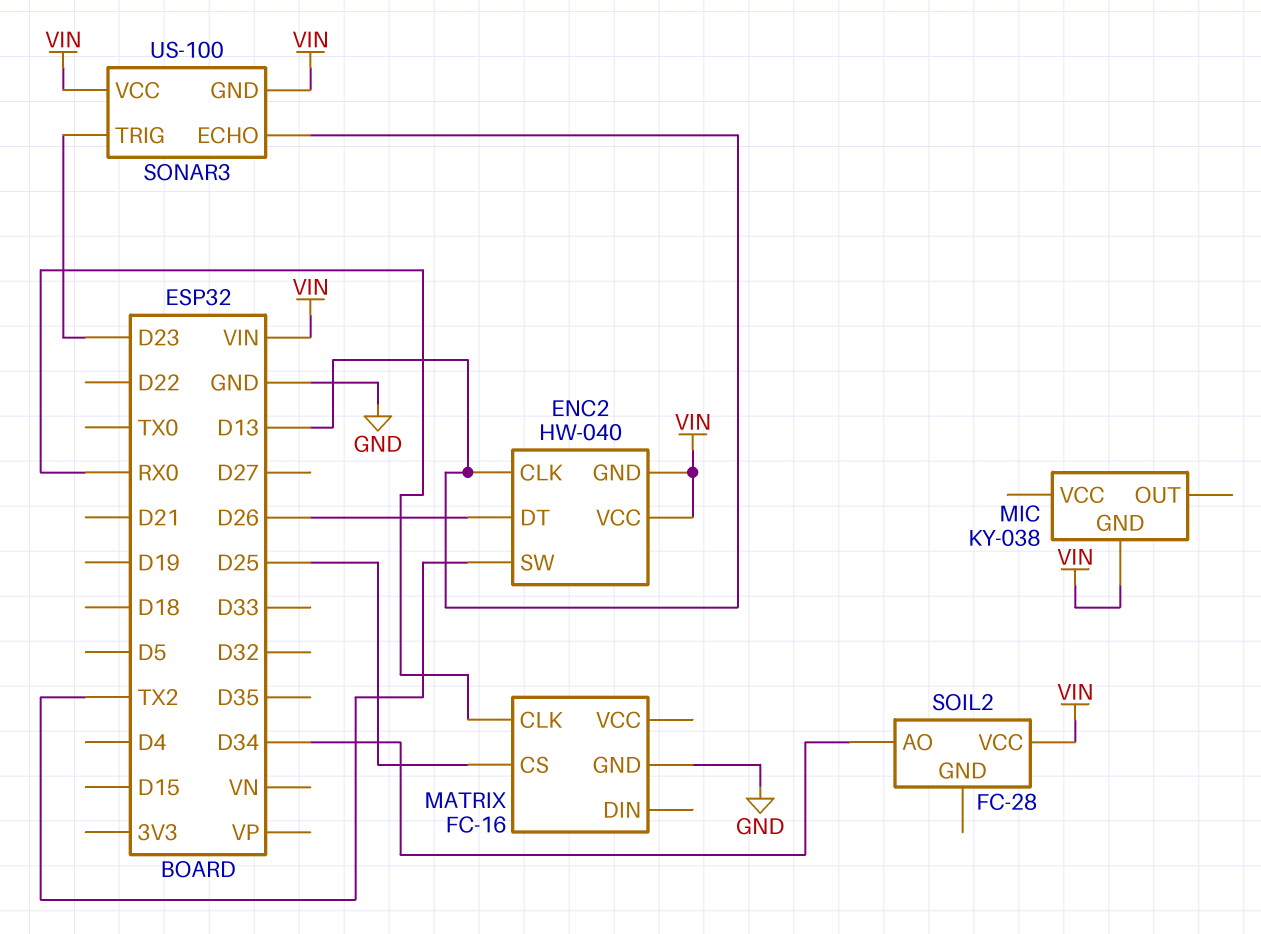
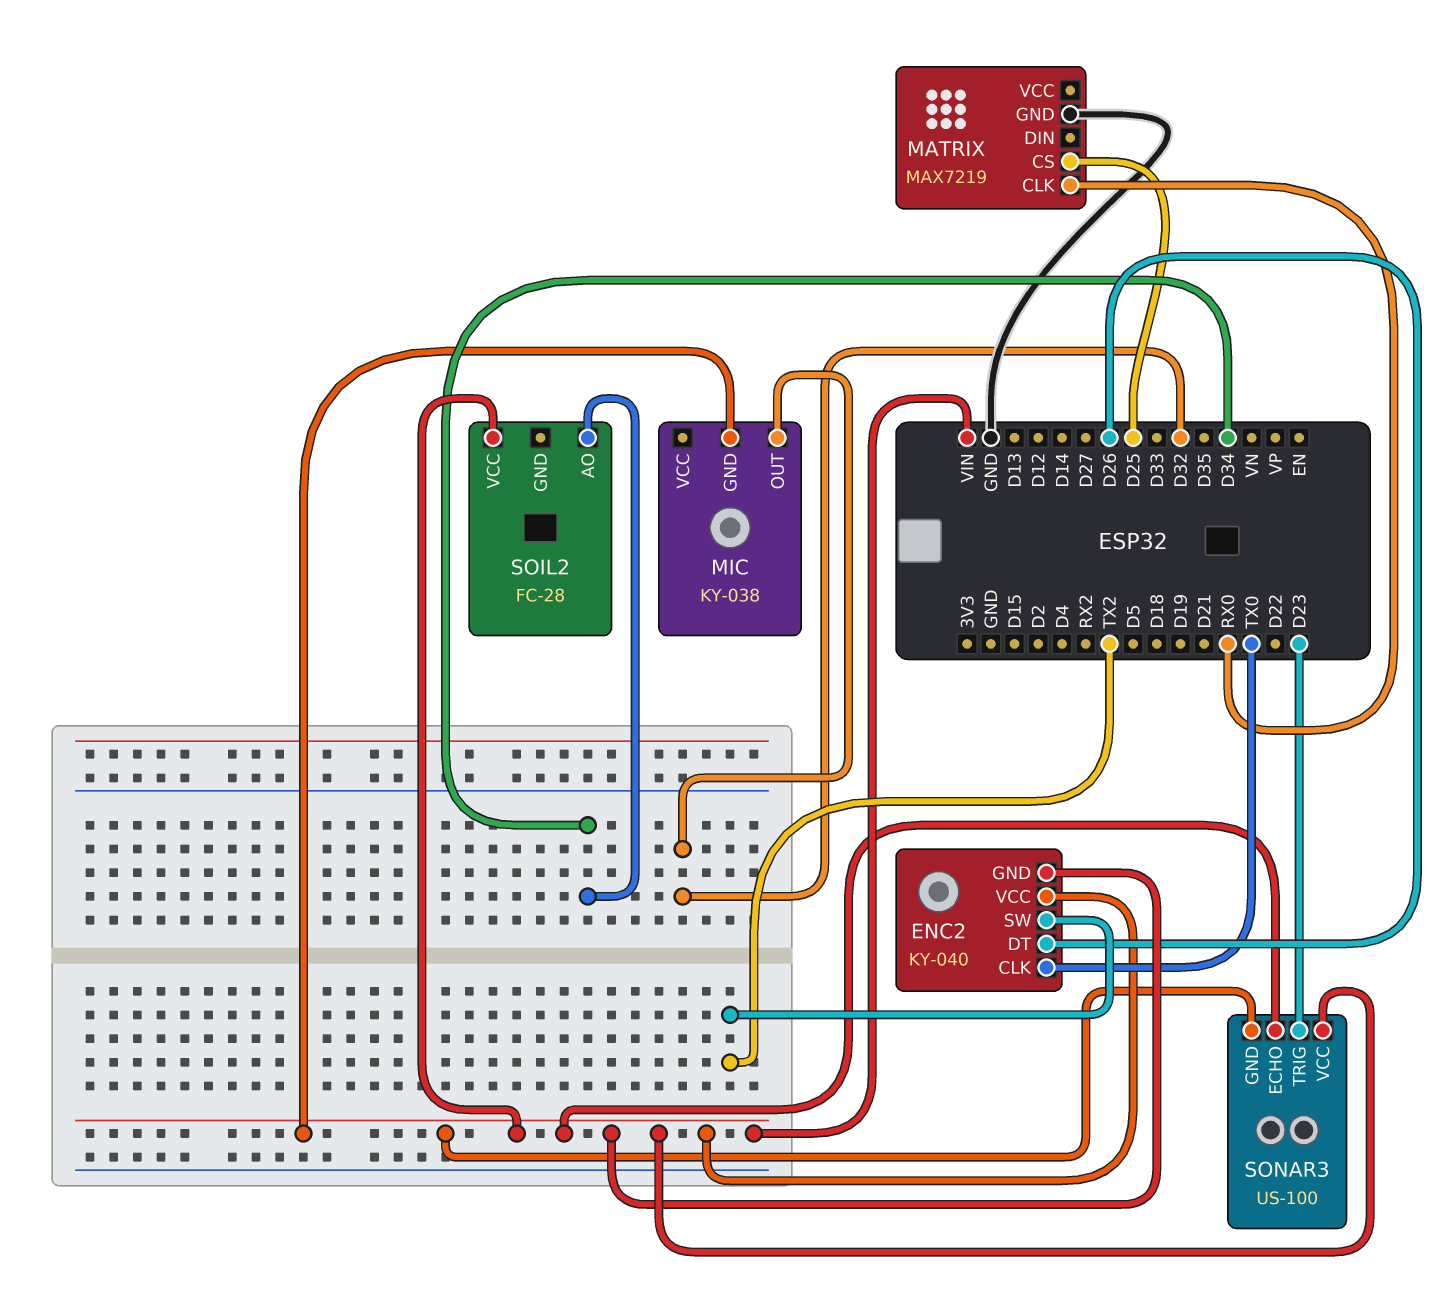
ENC2: HW-040 -> KY-040
ENC2 pin CLK: D13 -> TX0
MATRIX: FC-16 -> MAX7219
MIC pin OUT: none -> D32
SONAR3 pin ECHO: D13 -> VIN

